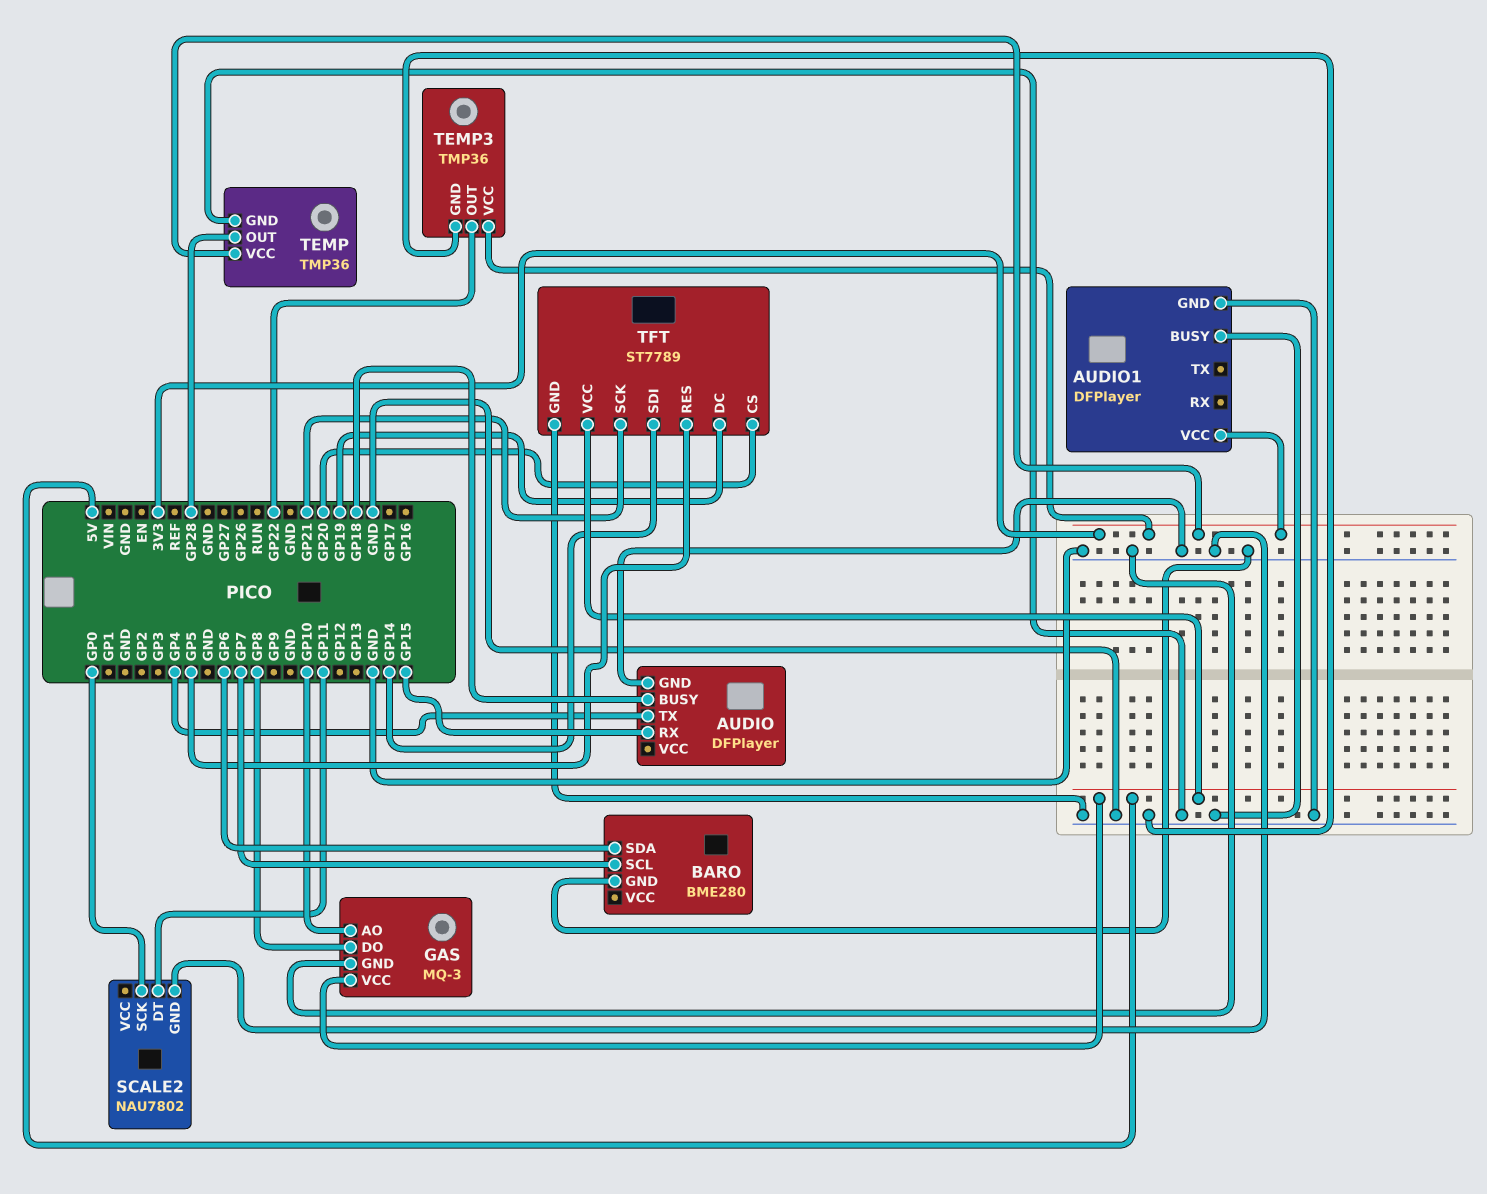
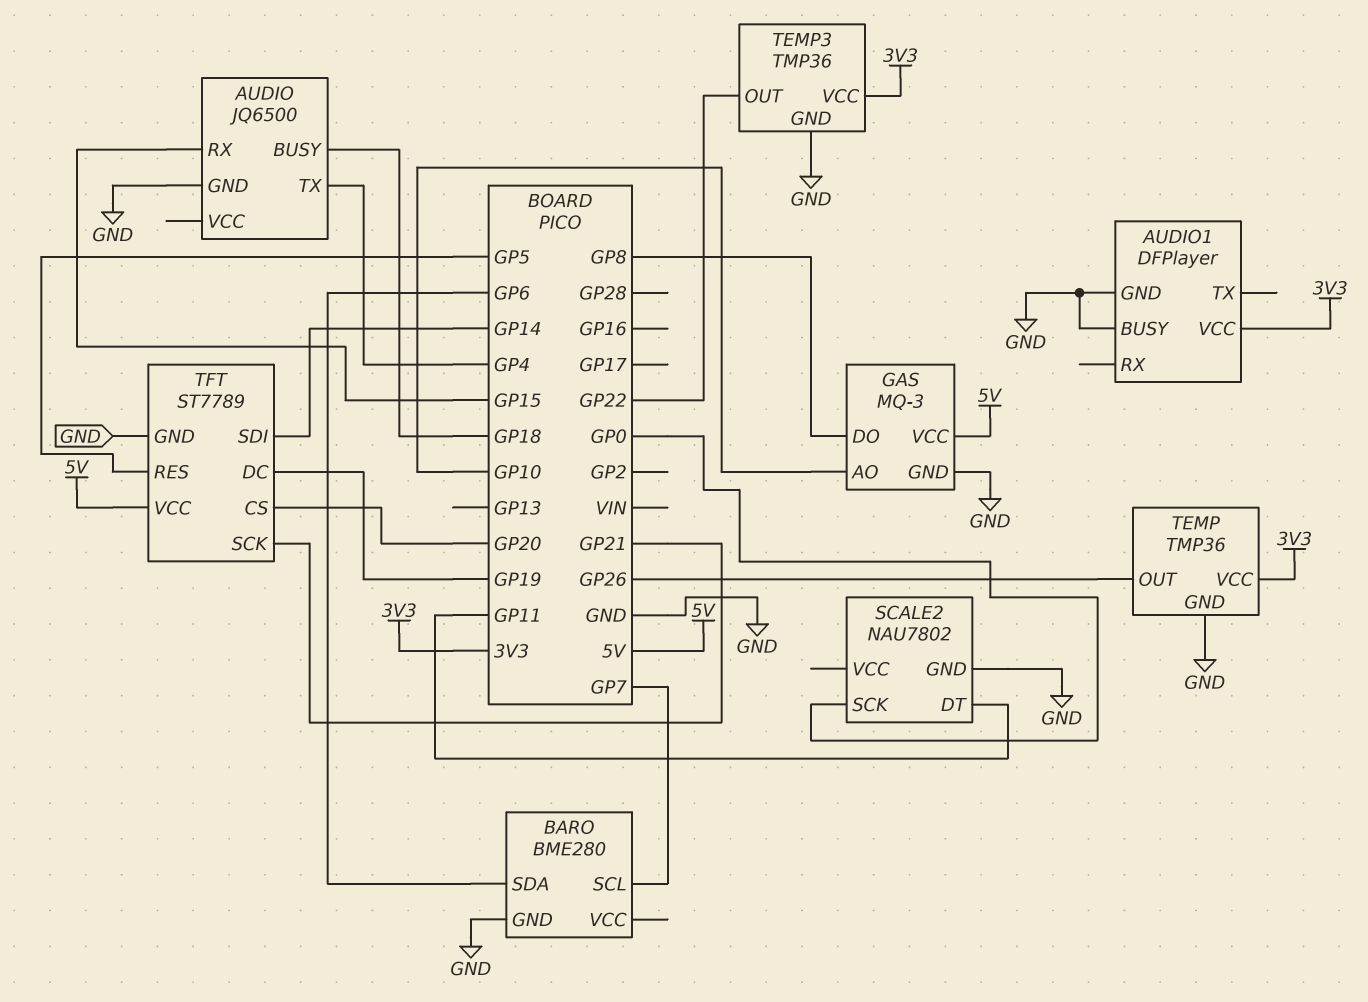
AUDIO: DFPlayer -> JQ6500
TEMP pin OUT: GP28 -> GP26

